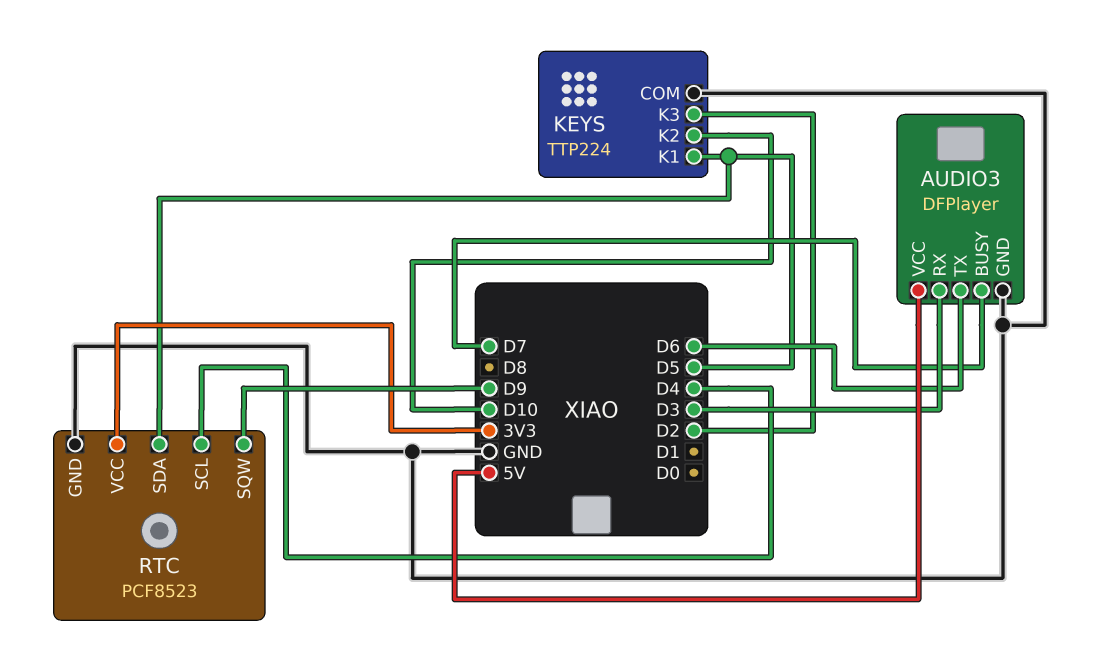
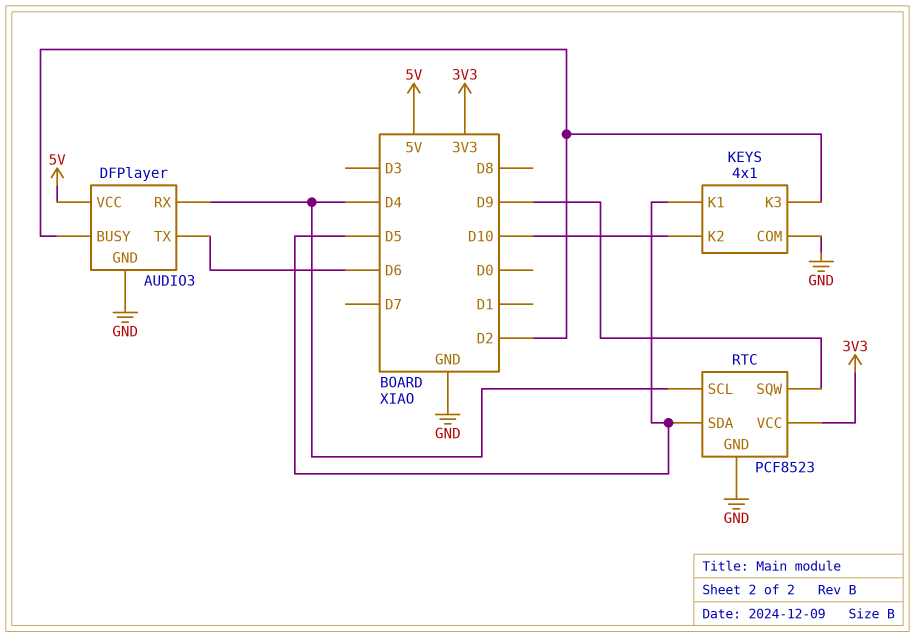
AUDIO3 pin BUSY: D7 -> D2
AUDIO3 pin RX: D3 -> D4
KEYS: TTP224 -> 4x1

